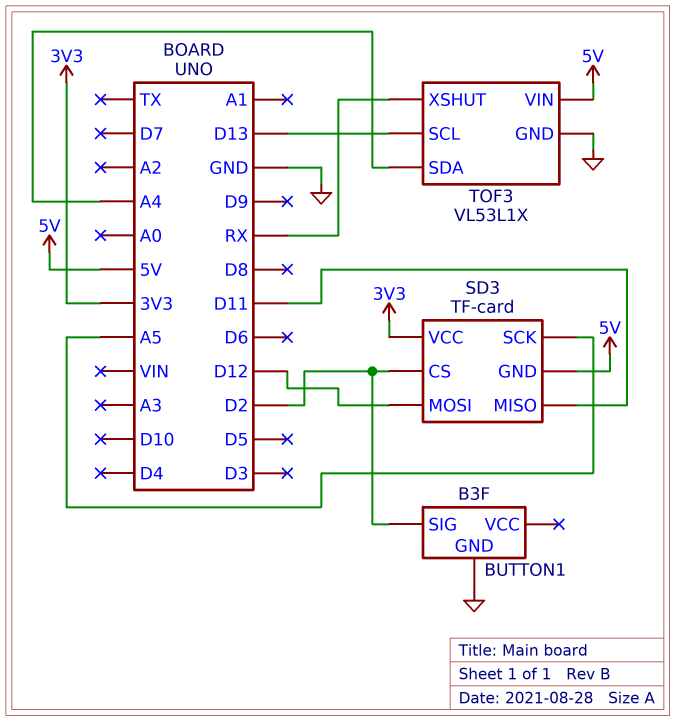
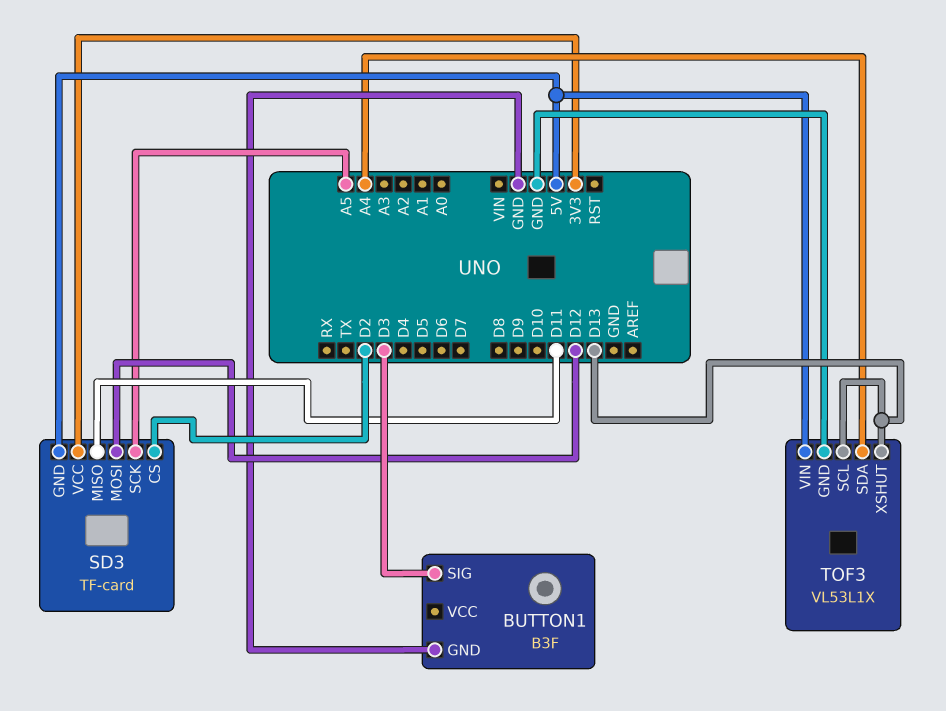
BUTTON1 pin SIG: D2 -> D3
TOF3 pin XSHUT: RX -> D13

